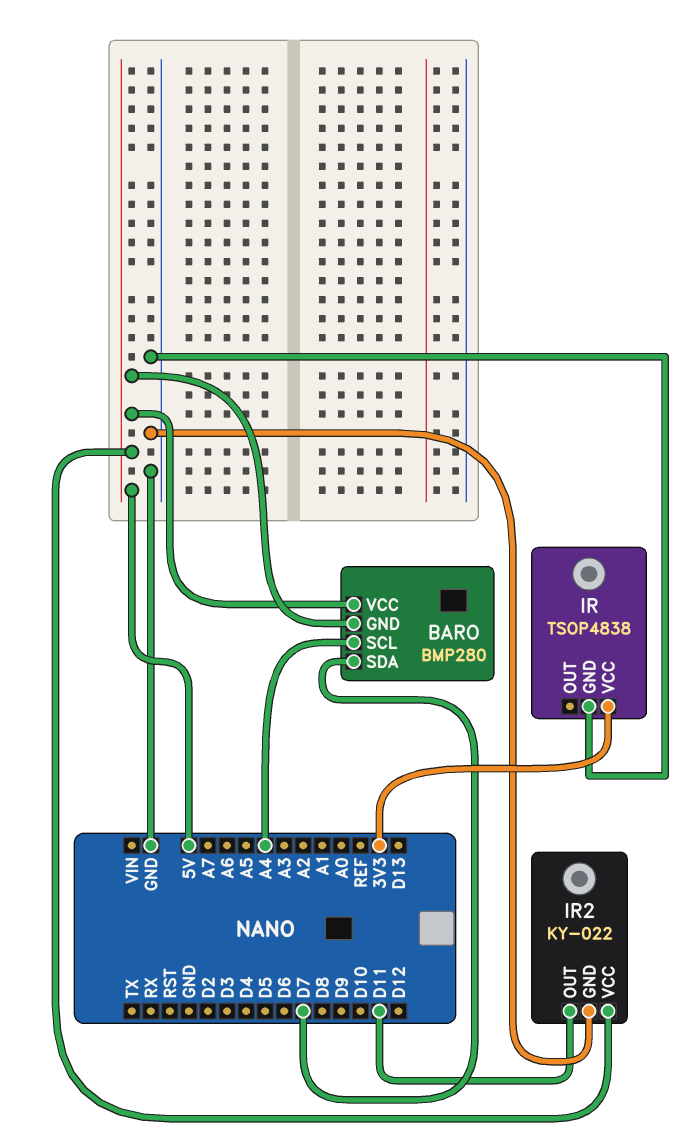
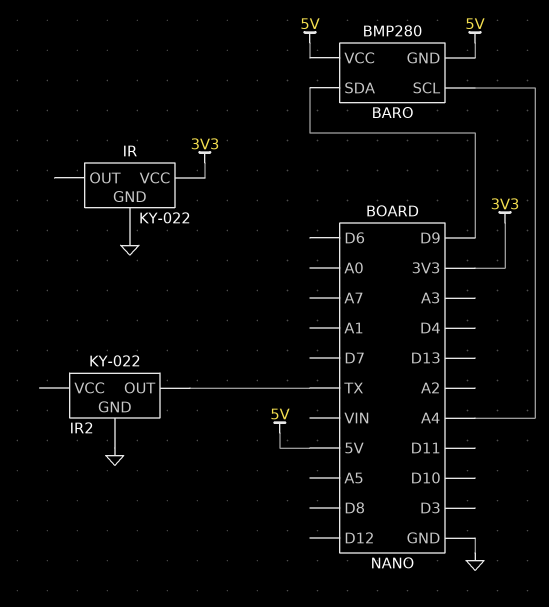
BARO pin SDA: D7 -> D9
IR: TSOP4838 -> KY-022
IR2 pin OUT: D11 -> TX
IR2 pin VCC: 5V -> none

